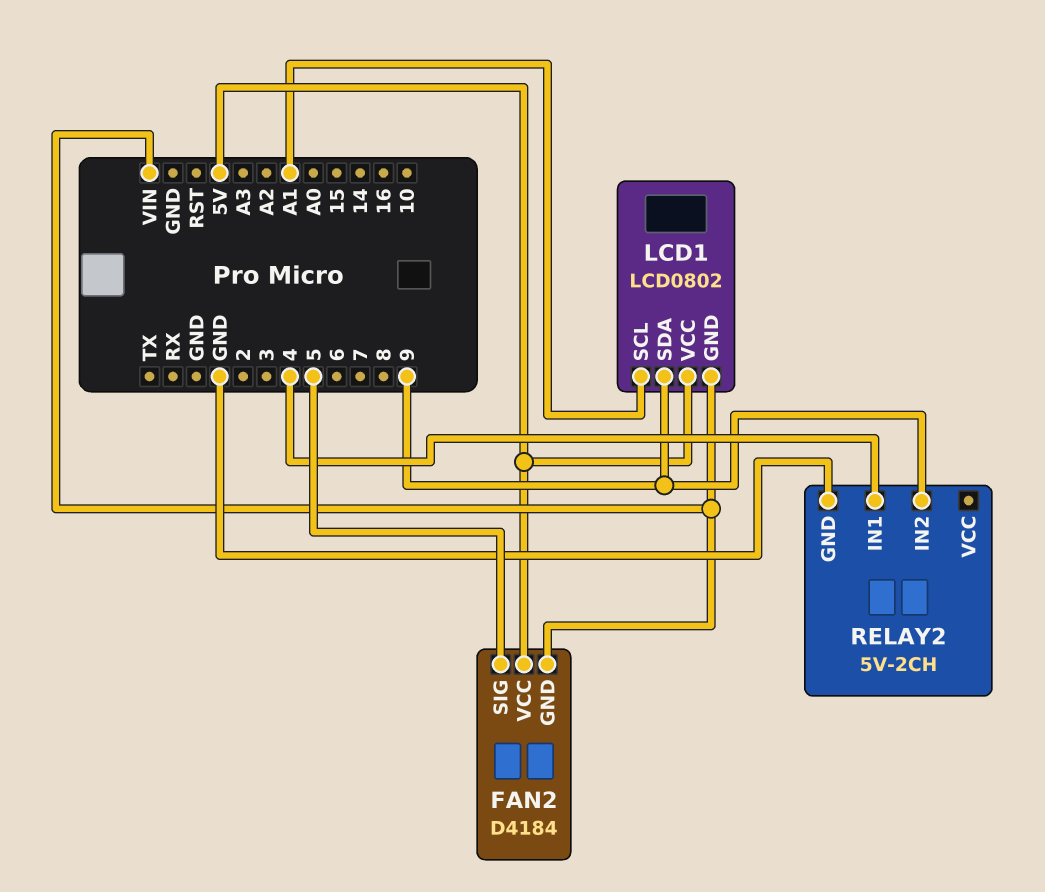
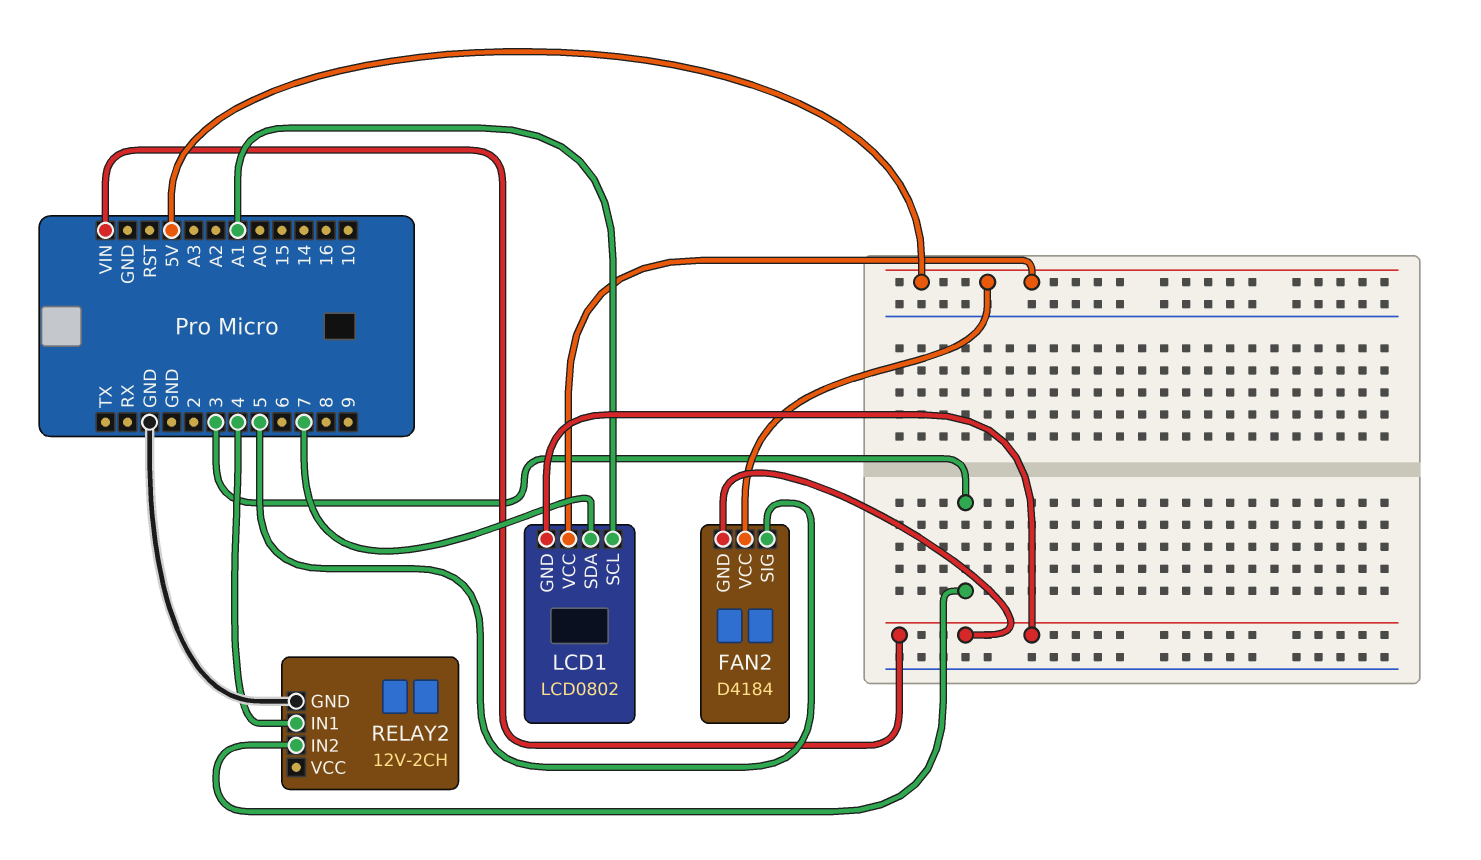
LCD1 pin SDA: 9 -> 7
RELAY2: 5V-2CH -> 12V-2CH
RELAY2 pin IN2: 9 -> 3

